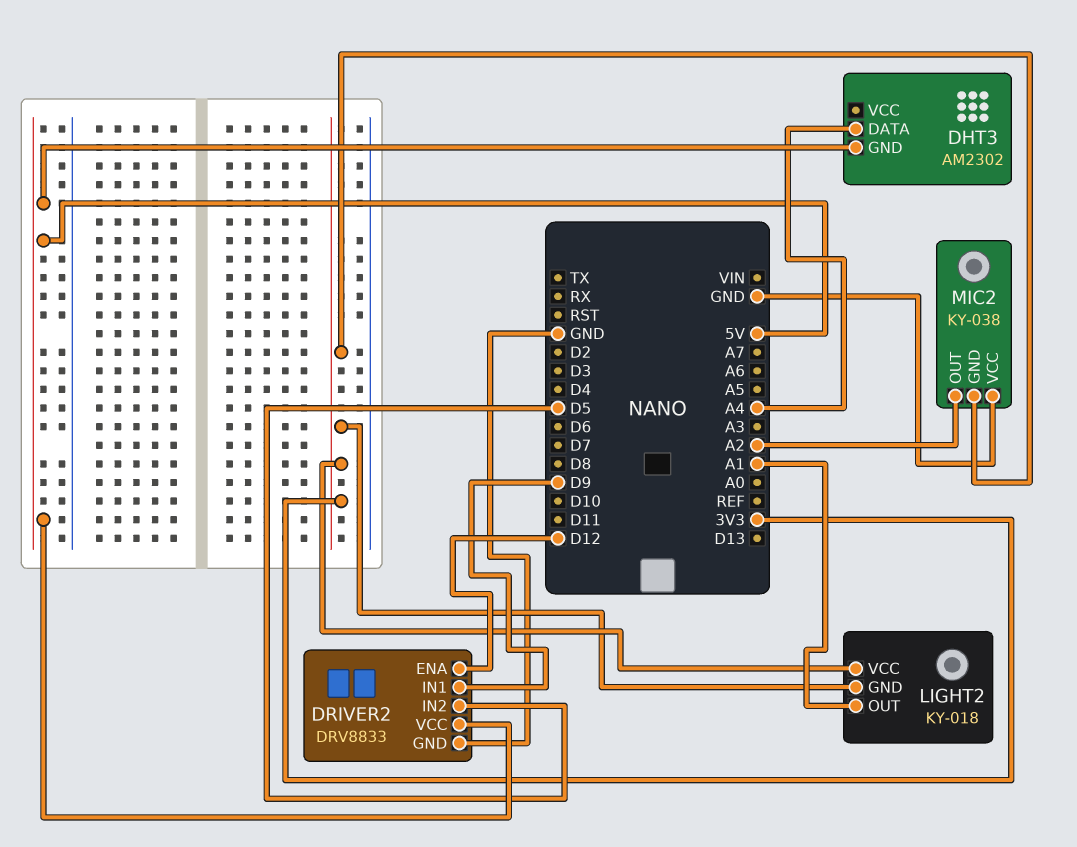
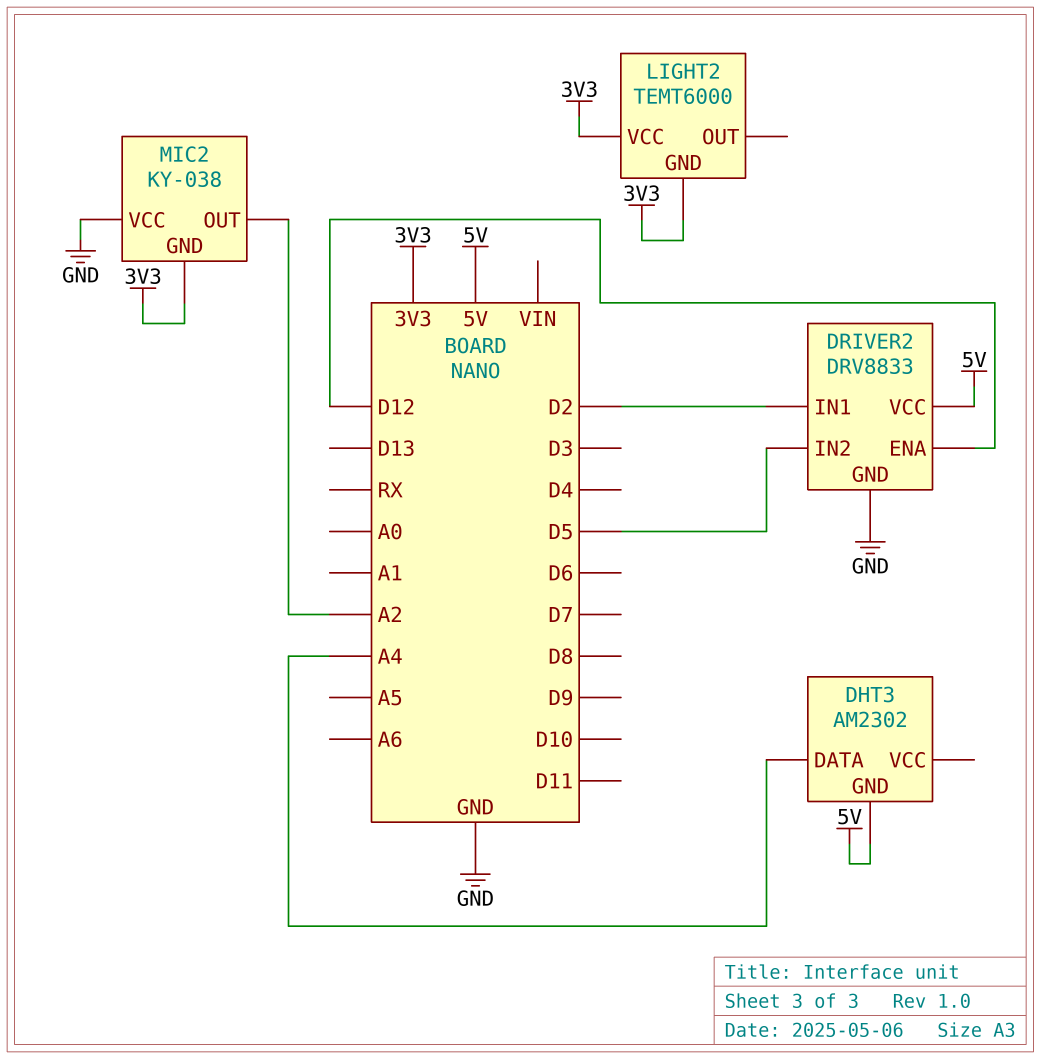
DRIVER2 pin IN1: D9 -> D2
LIGHT2: KY-018 -> TEMT6000
LIGHT2 pin OUT: A1 -> none

